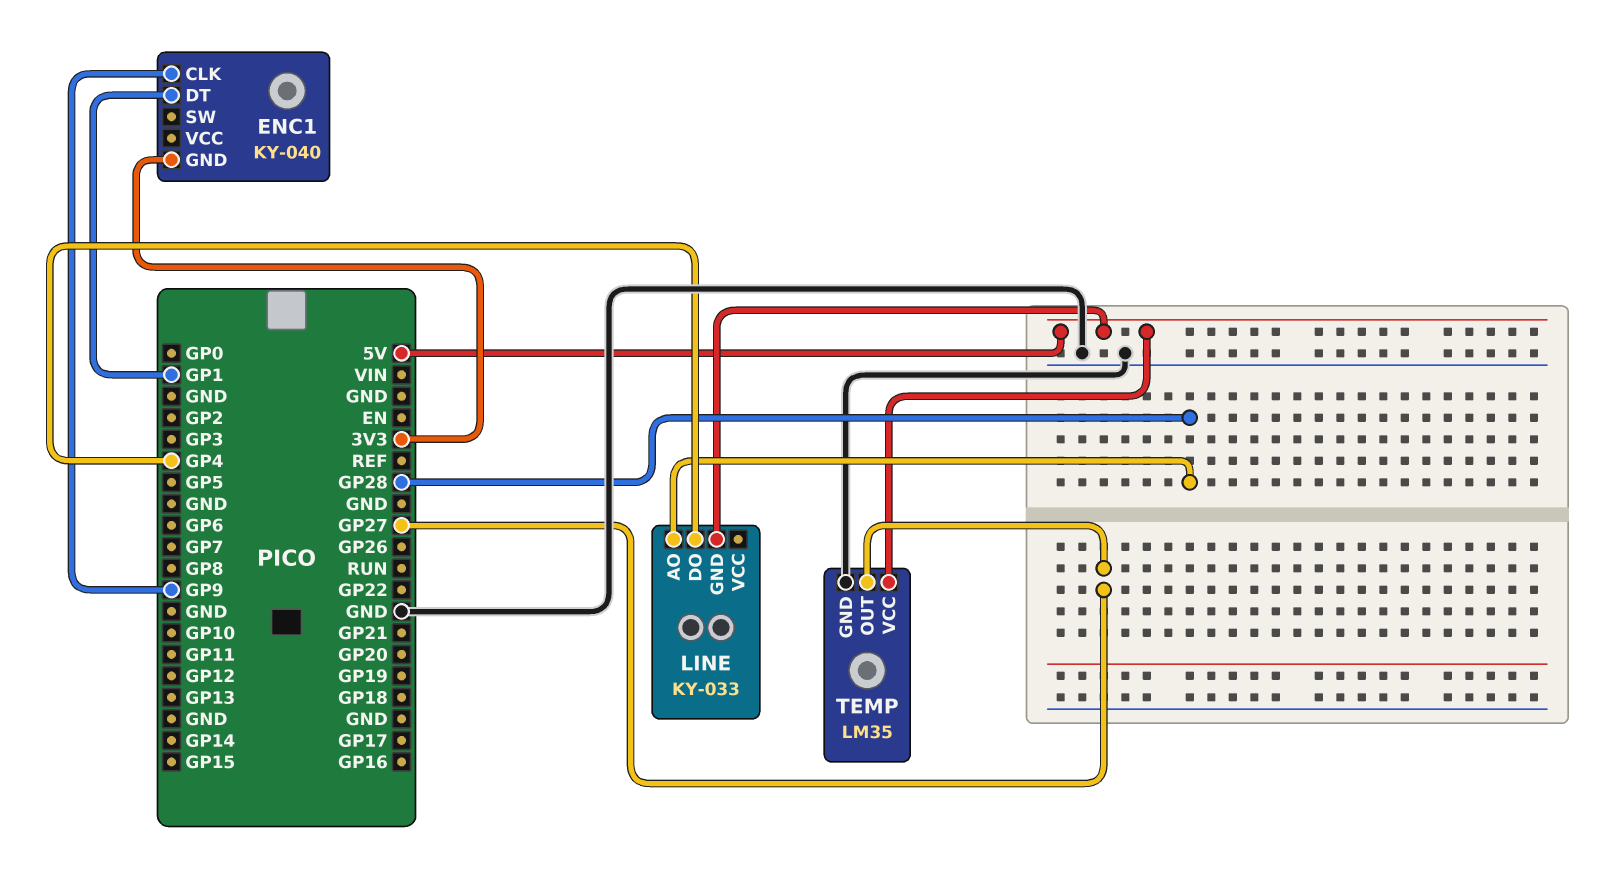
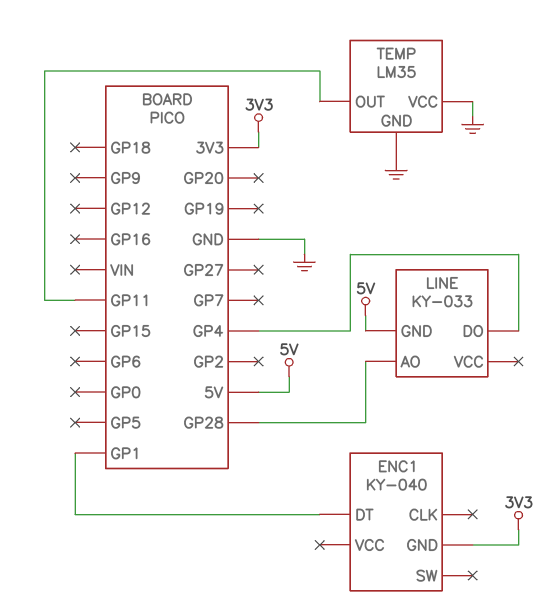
ENC1 pin CLK: GP9 -> none
TEMP pin OUT: GP27 -> GP11
TEMP pin VCC: 5V -> GND

